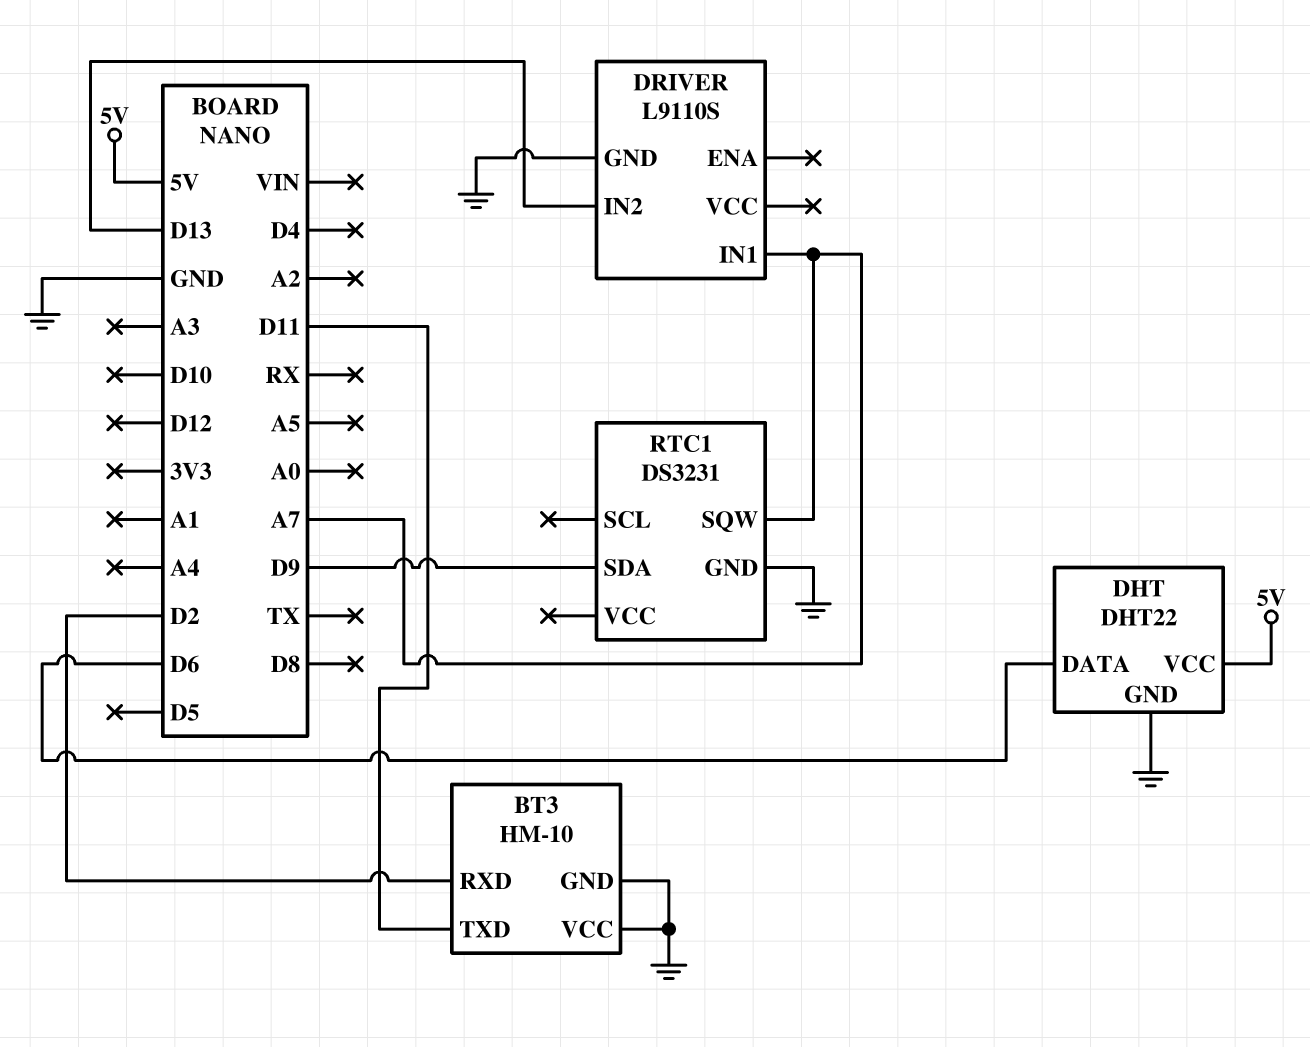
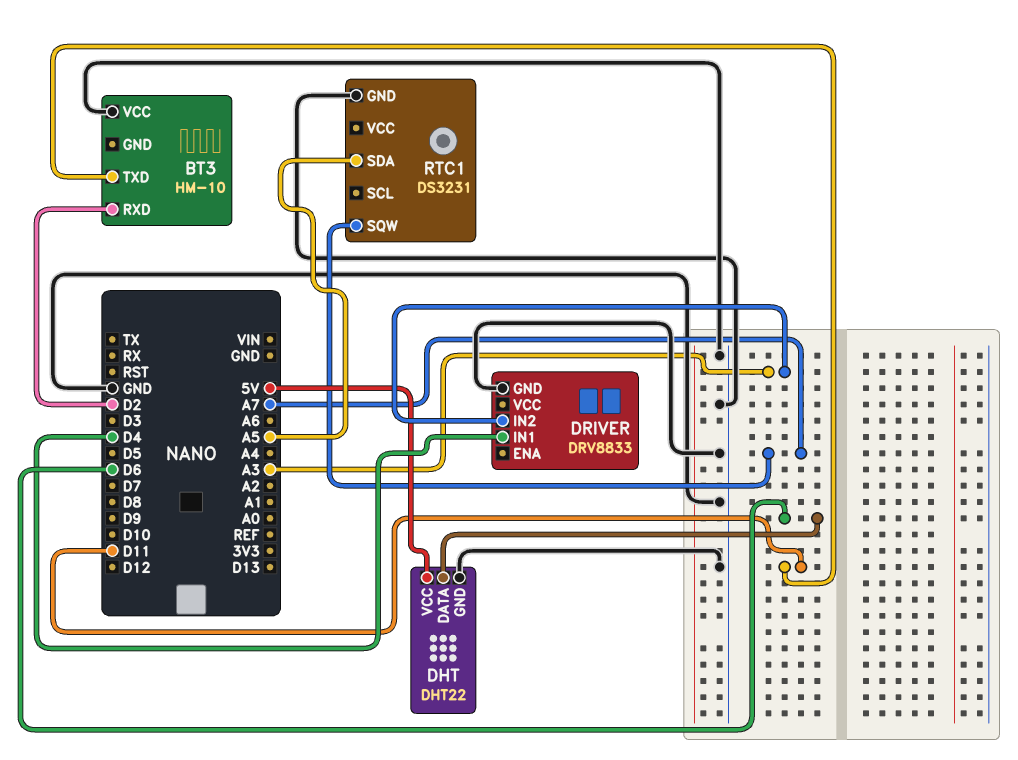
BT3 pin GND: GND -> none
DRIVER: L9110S -> DRV8833
DRIVER pin IN1: A7 -> D4
DRIVER pin IN2: D13 -> A3
RTC1 pin SDA: D9 -> A5

